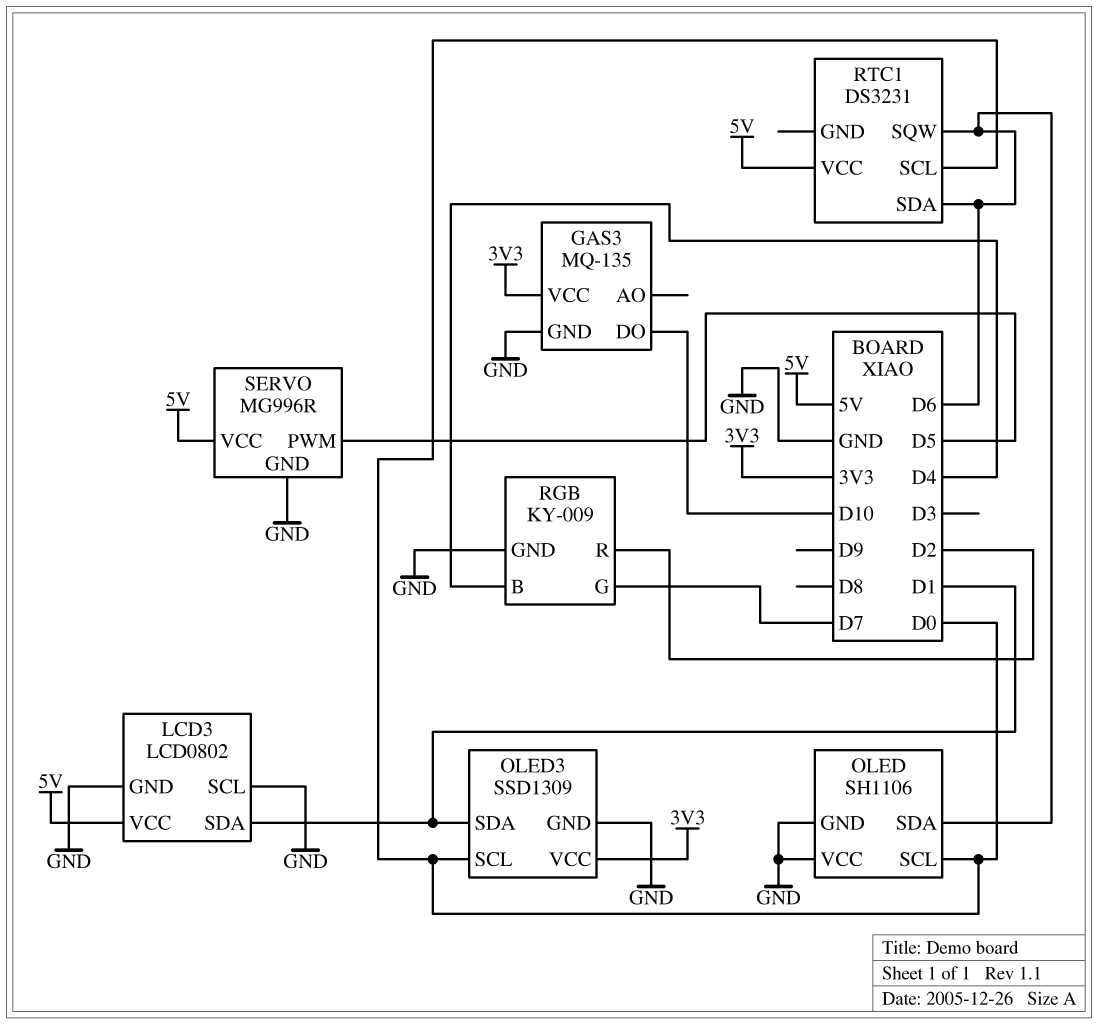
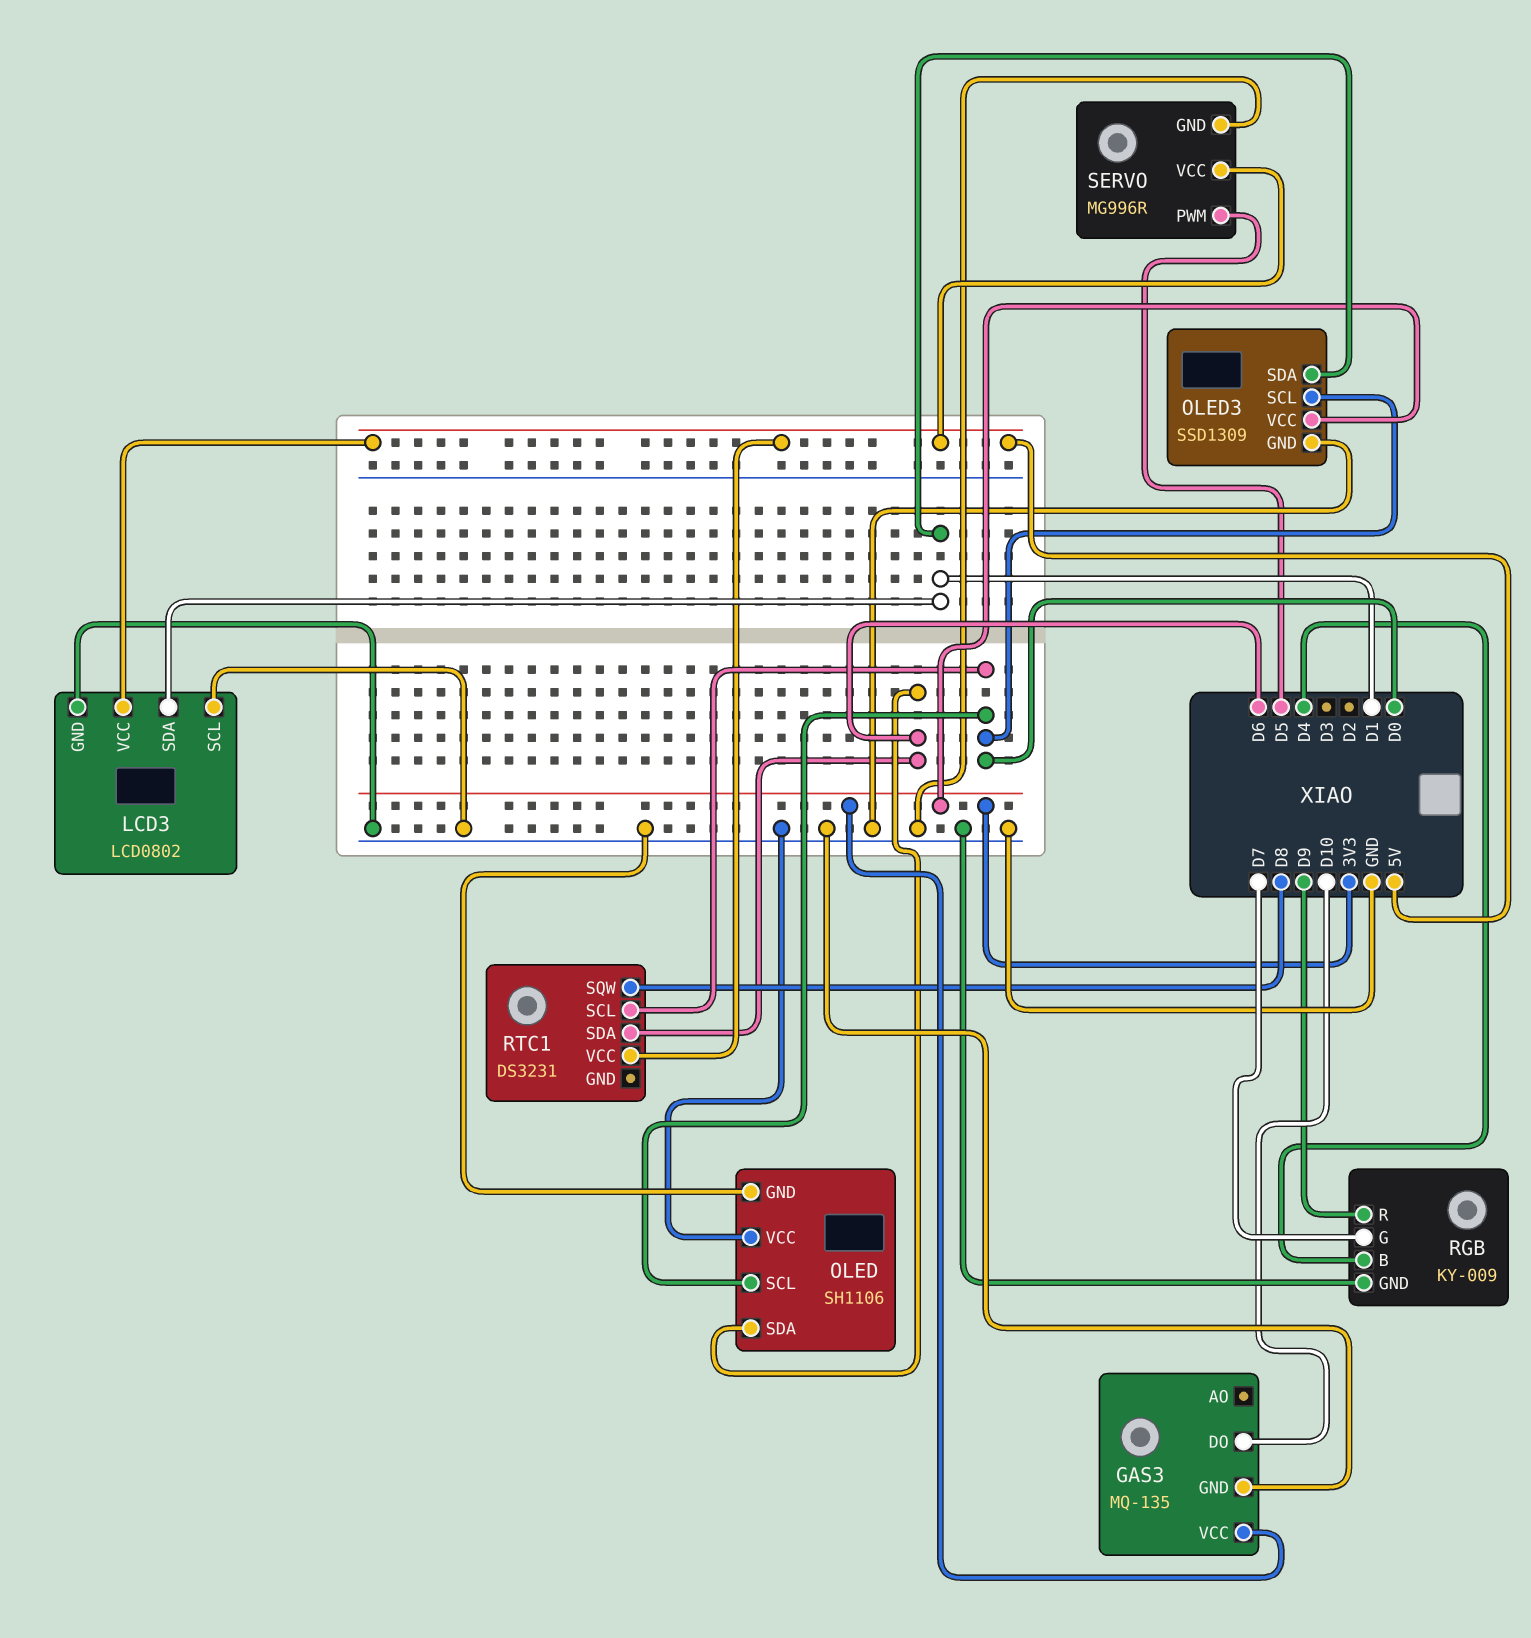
RGB pin R: D2 -> D9
RTC1 pin SQW: D6 -> D8

